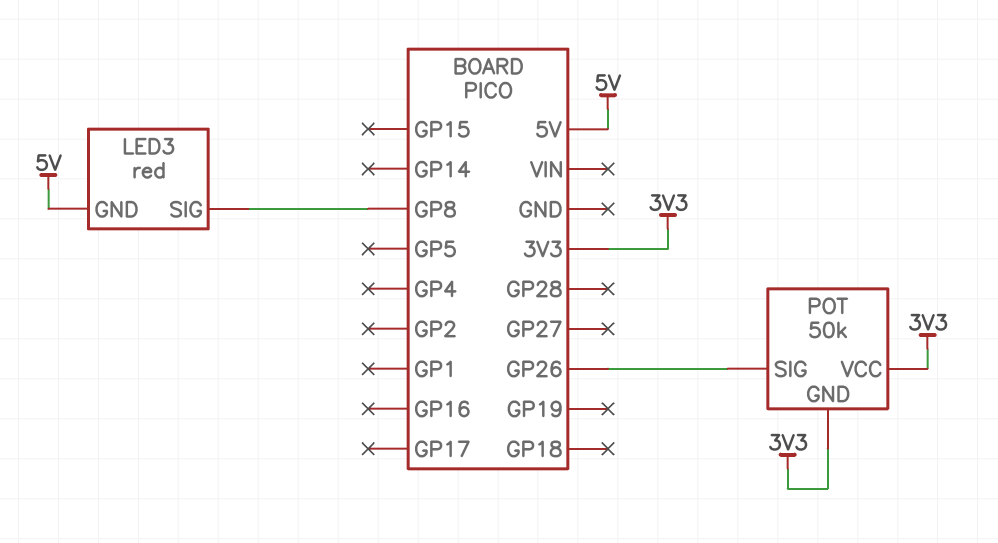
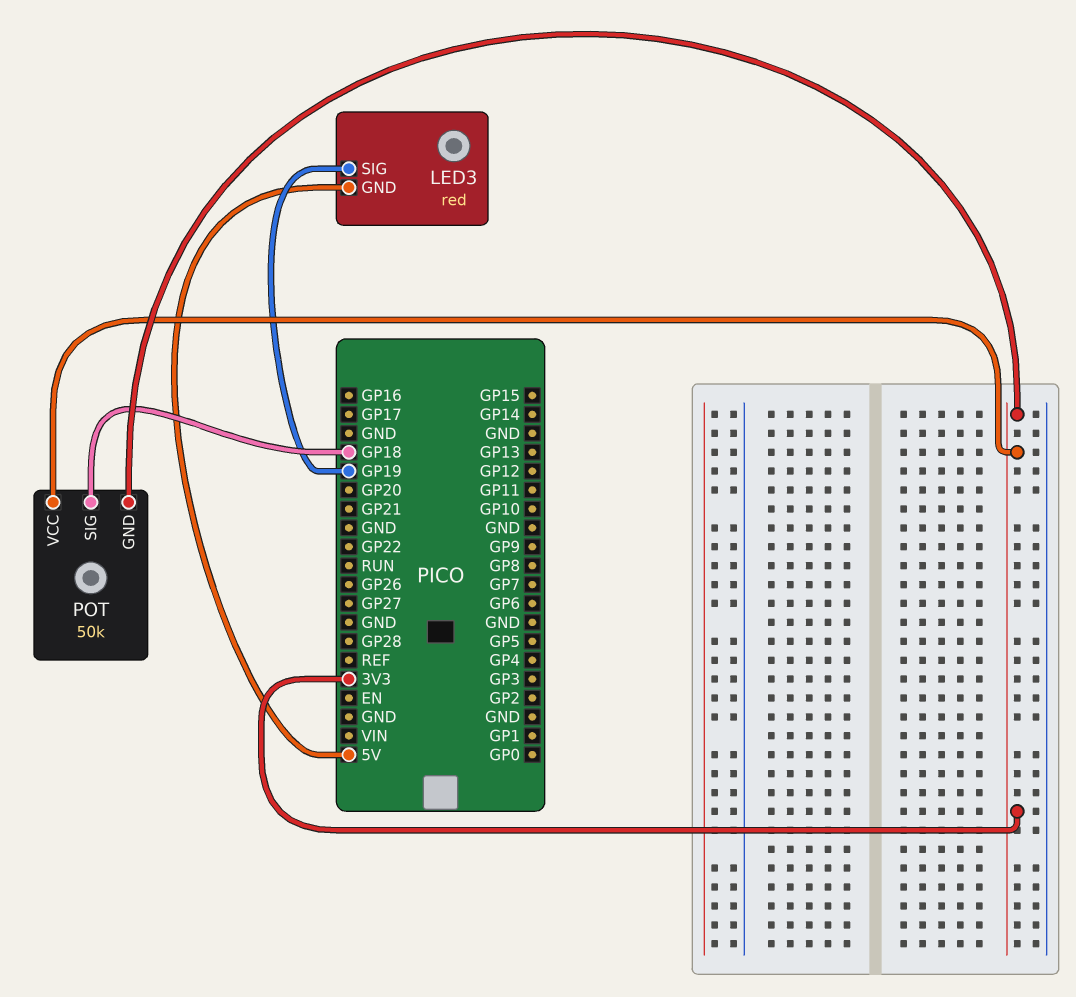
LED3 pin SIG: GP8 -> GP19
POT pin SIG: GP26 -> GP18

